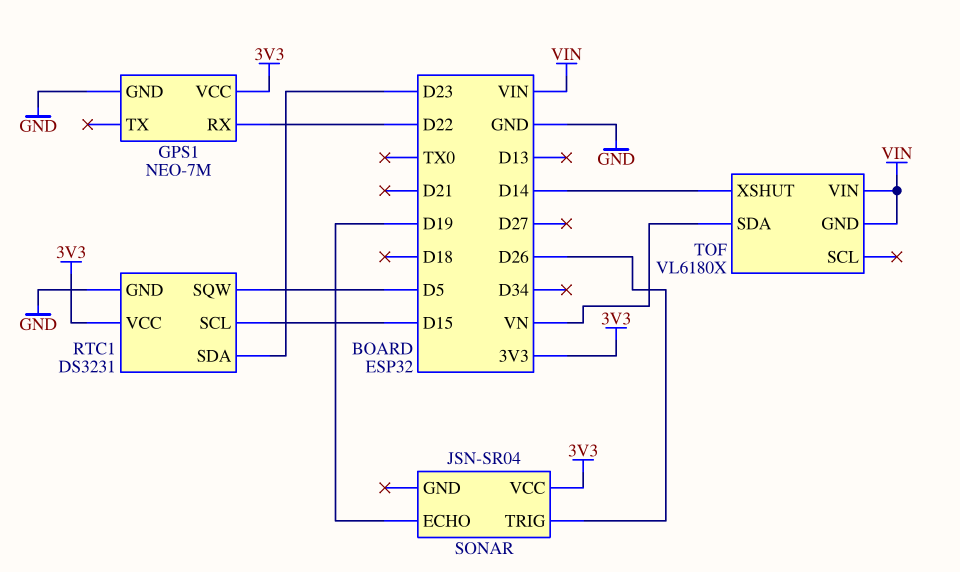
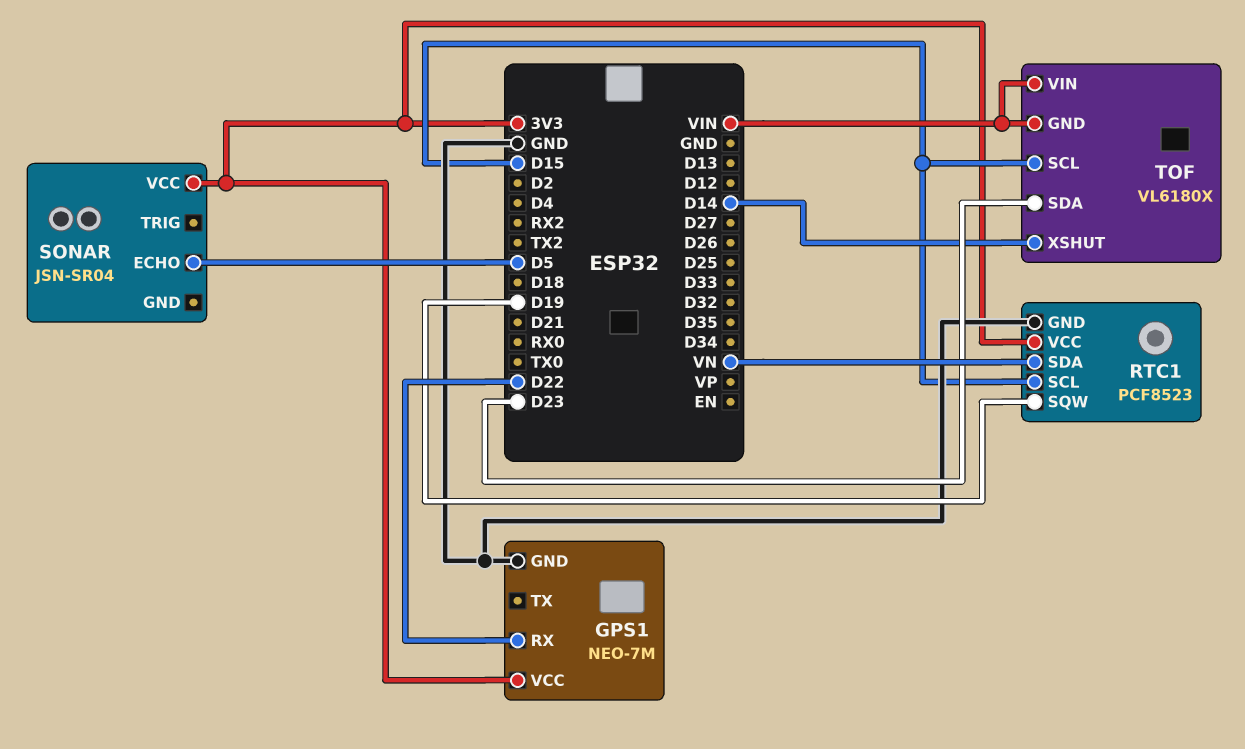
RTC1: DS3231 -> PCF8523
RTC1 pin SDA: D23 -> VN
RTC1 pin SQW: D5 -> D19
SONAR pin ECHO: D19 -> D5
SONAR pin TRIG: D26 -> none
TOF pin SCL: none -> D15
TOF pin SDA: VN -> D23

